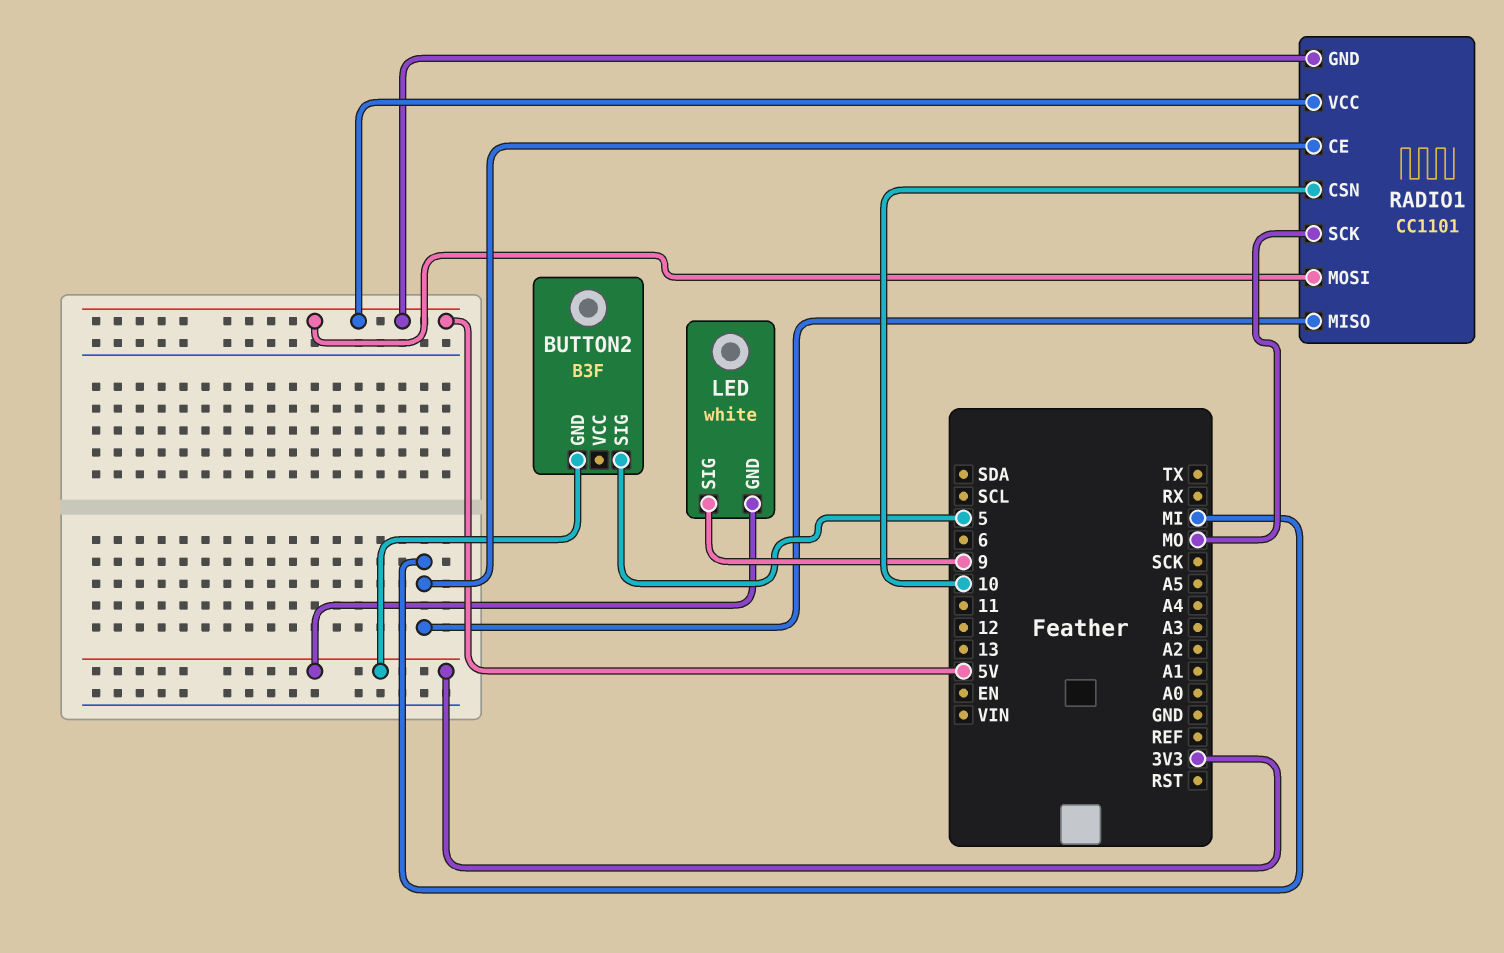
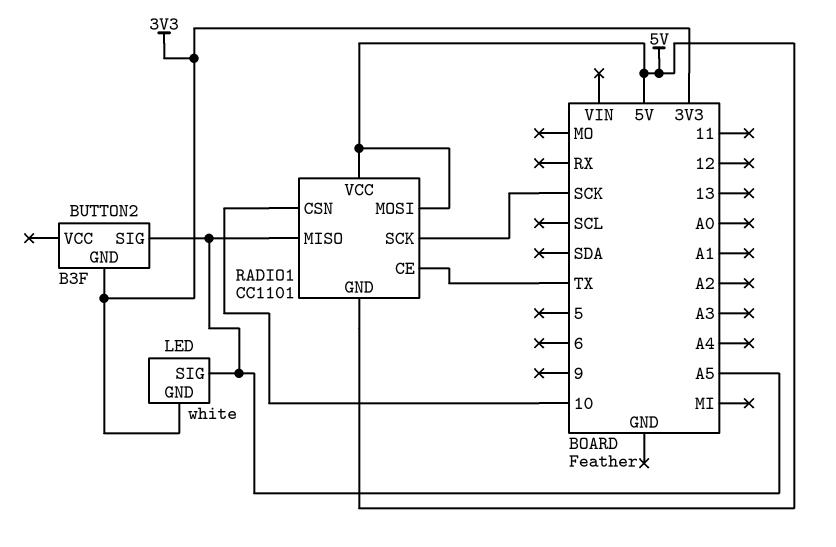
BUTTON2 pin SIG: 5 -> A5
LED pin SIG: 9 -> A5
RADIO1 pin CE: MI -> TX
RADIO1 pin MISO: MI -> A5
RADIO1 pin SCK: MO -> SCK

